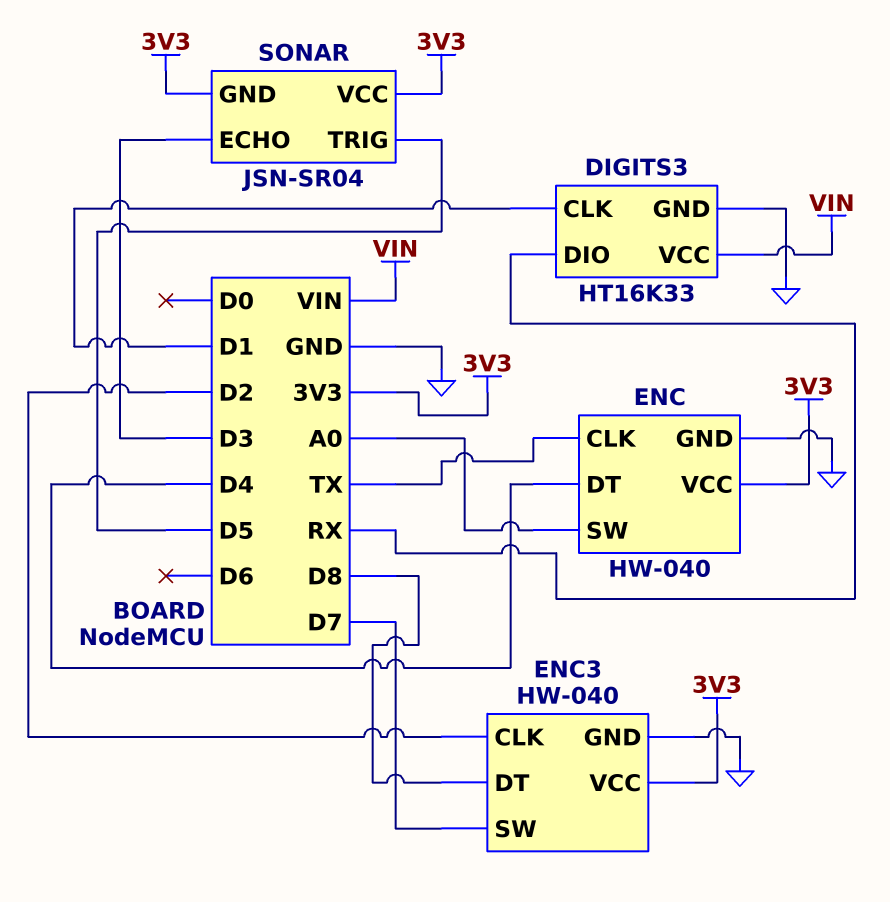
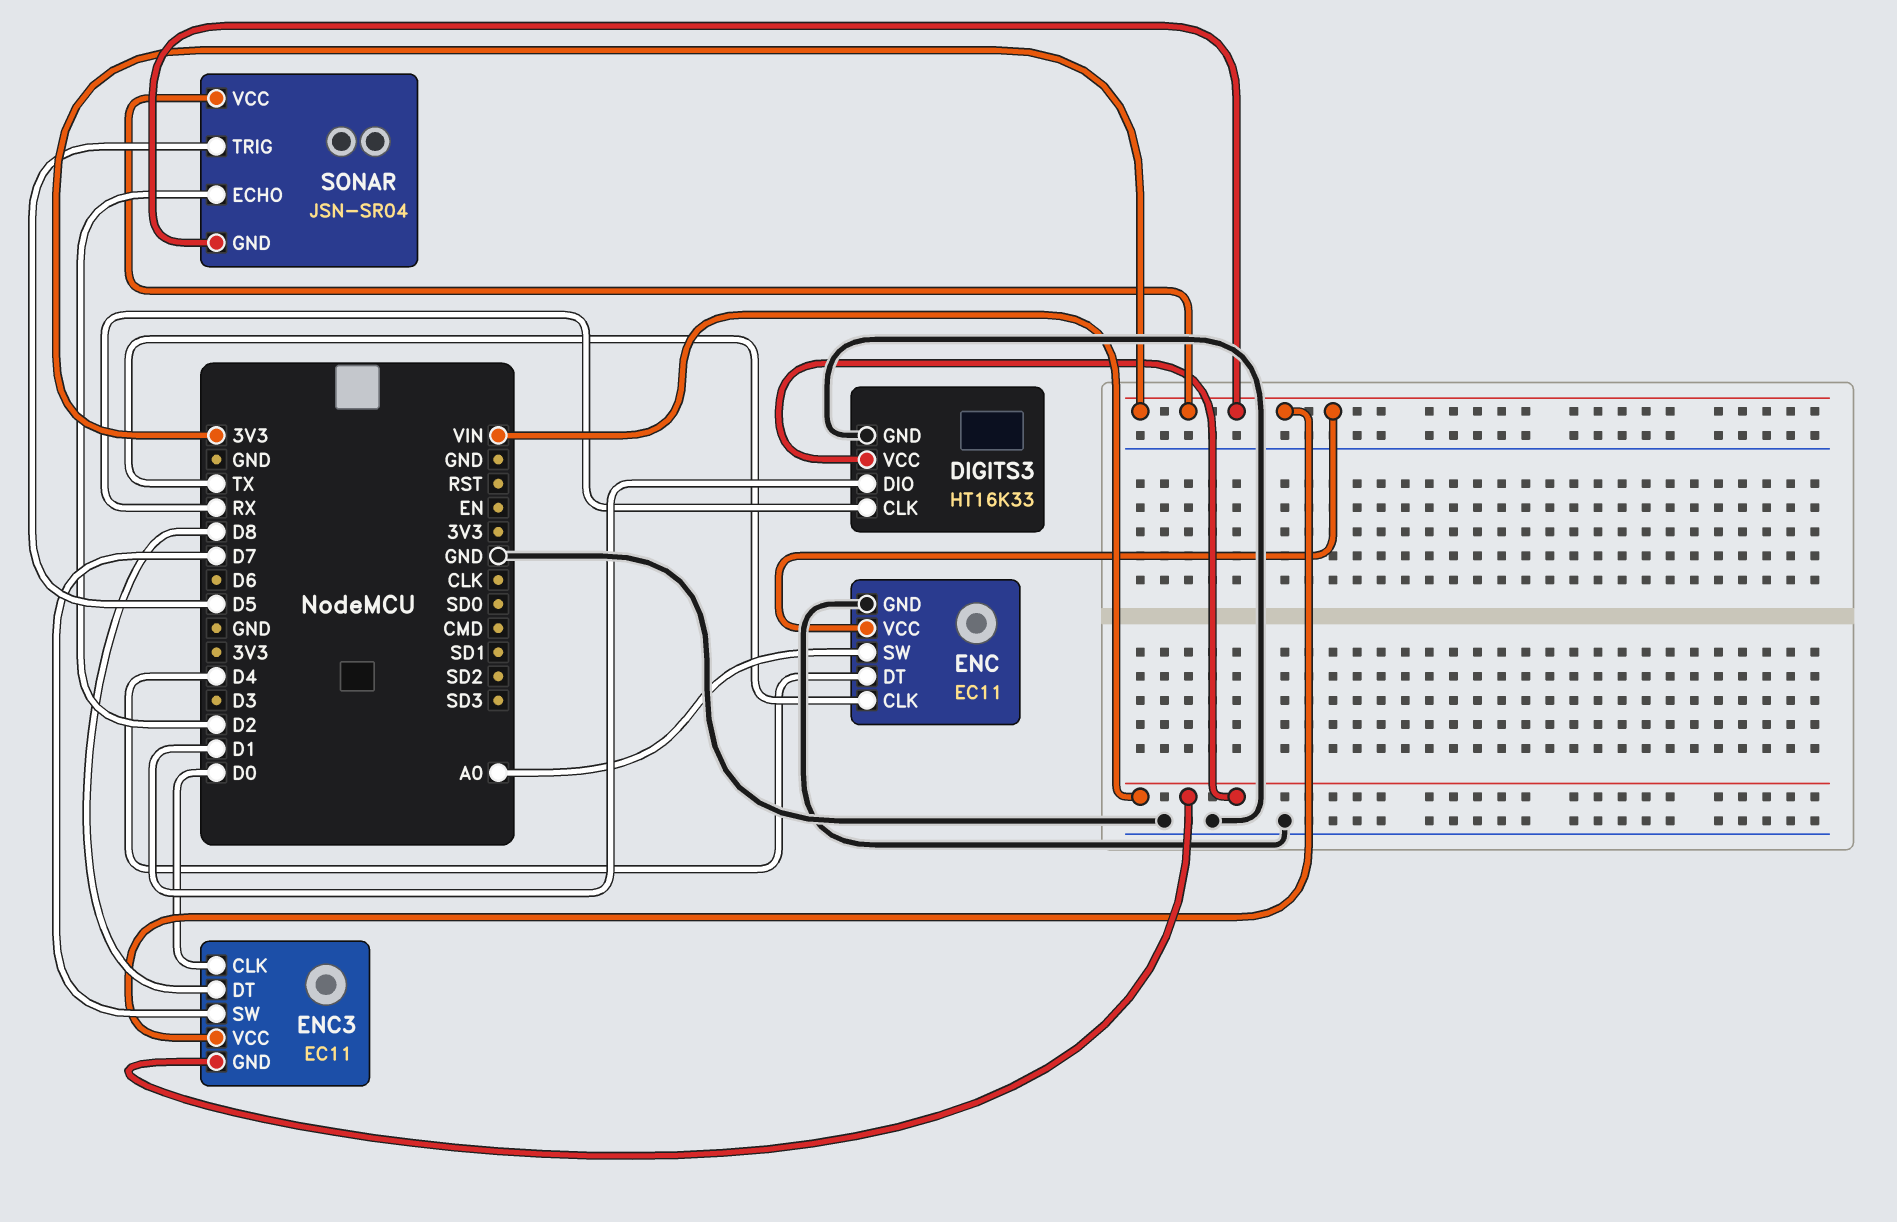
DIGITS3 pin CLK: D1 -> RX
DIGITS3 pin DIO: RX -> D1
ENC: HW-040 -> EC11
ENC3: HW-040 -> EC11
ENC3 pin CLK: D2 -> D0
ENC3 pin GND: GND -> VIN
SONAR pin ECHO: D3 -> D2

